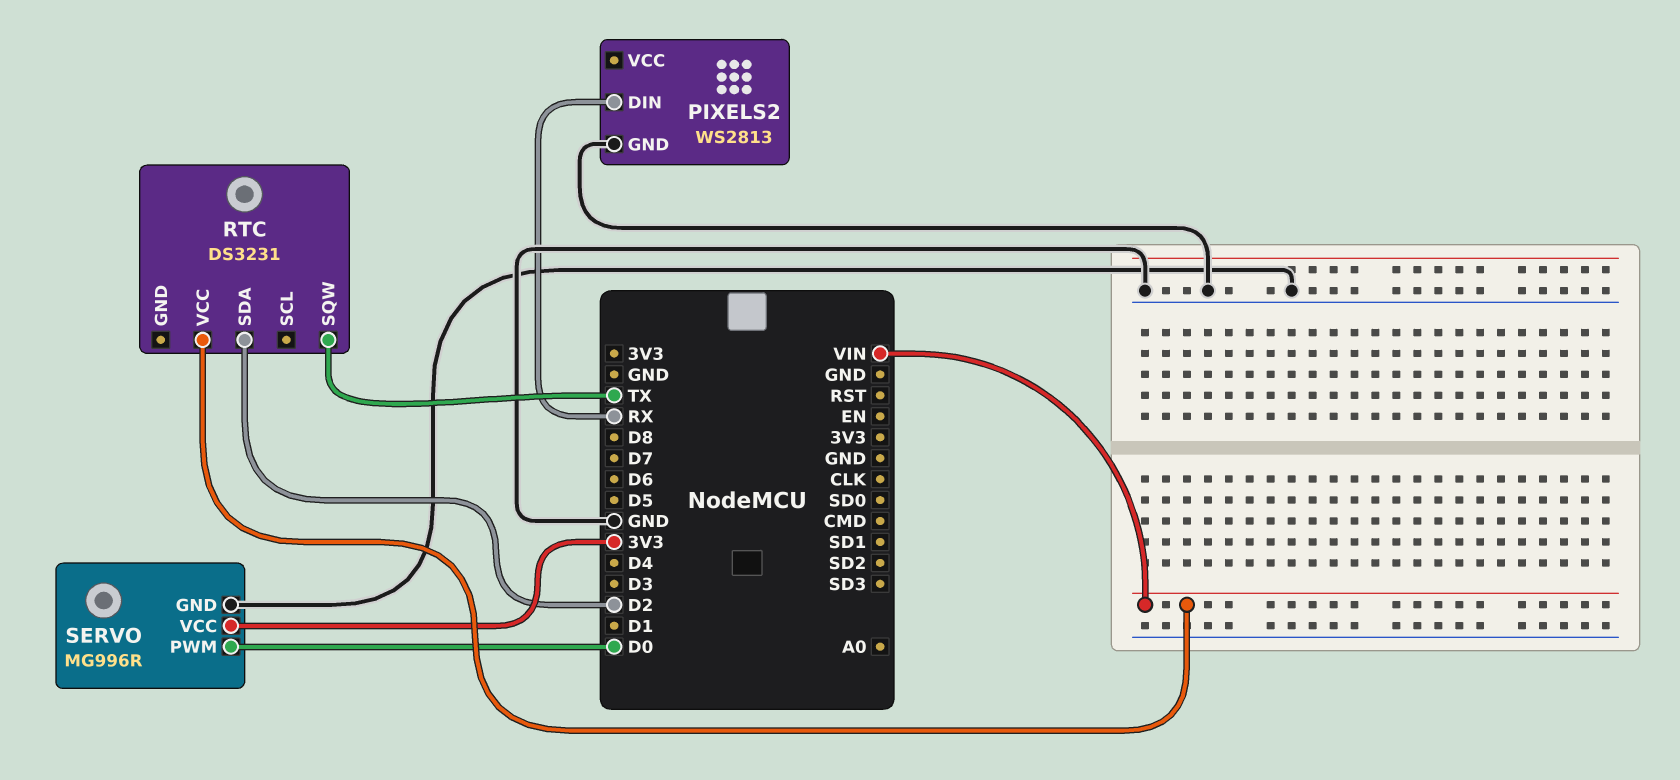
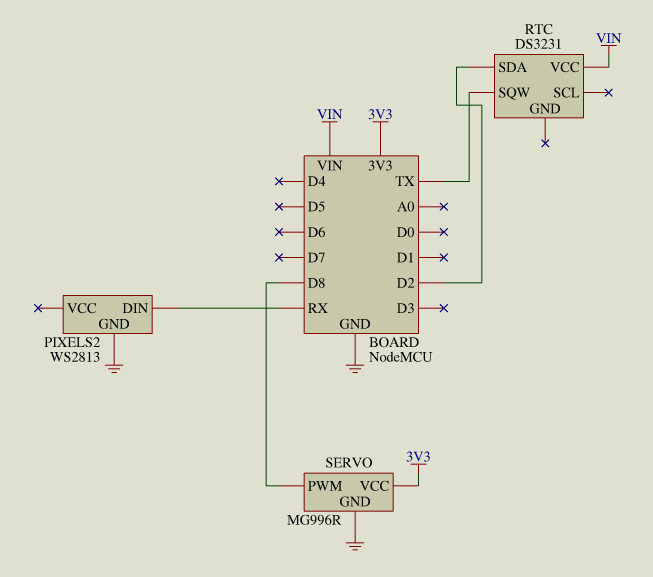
SERVO pin PWM: D0 -> D8

